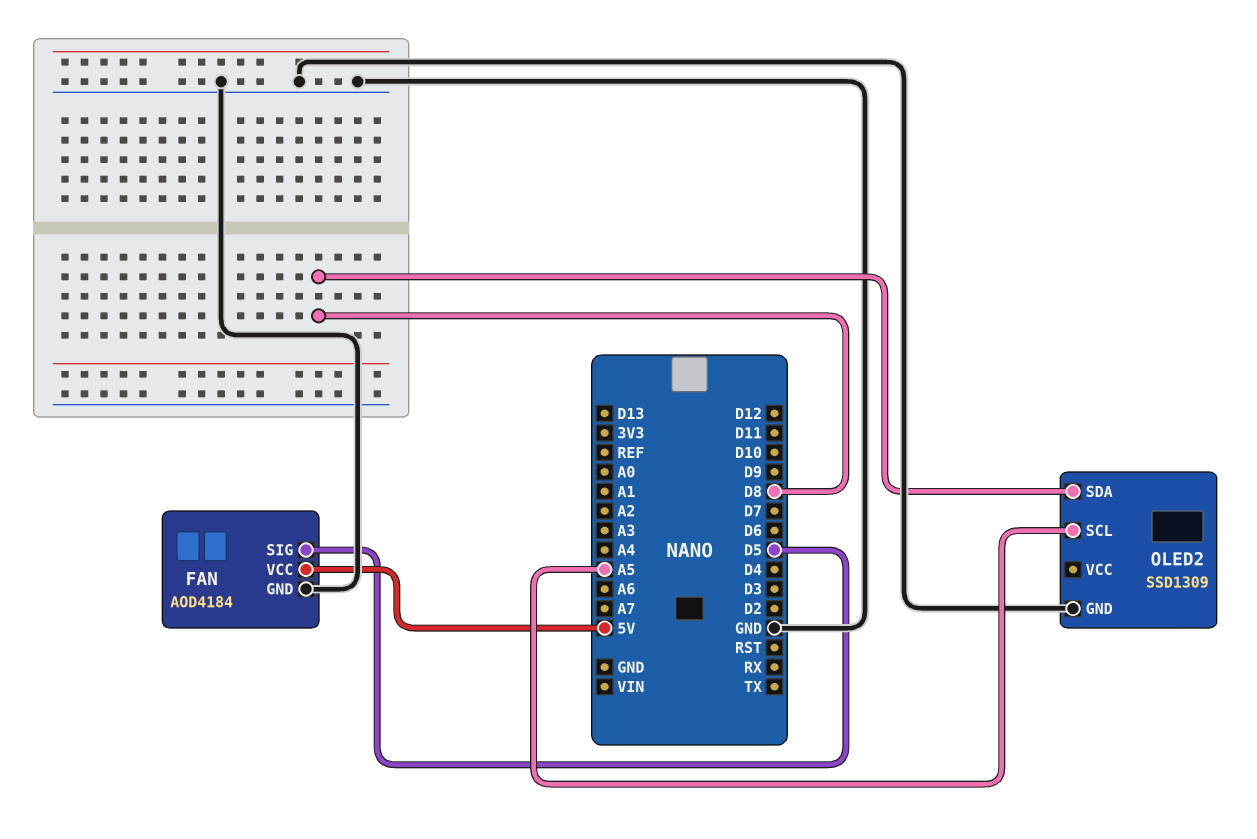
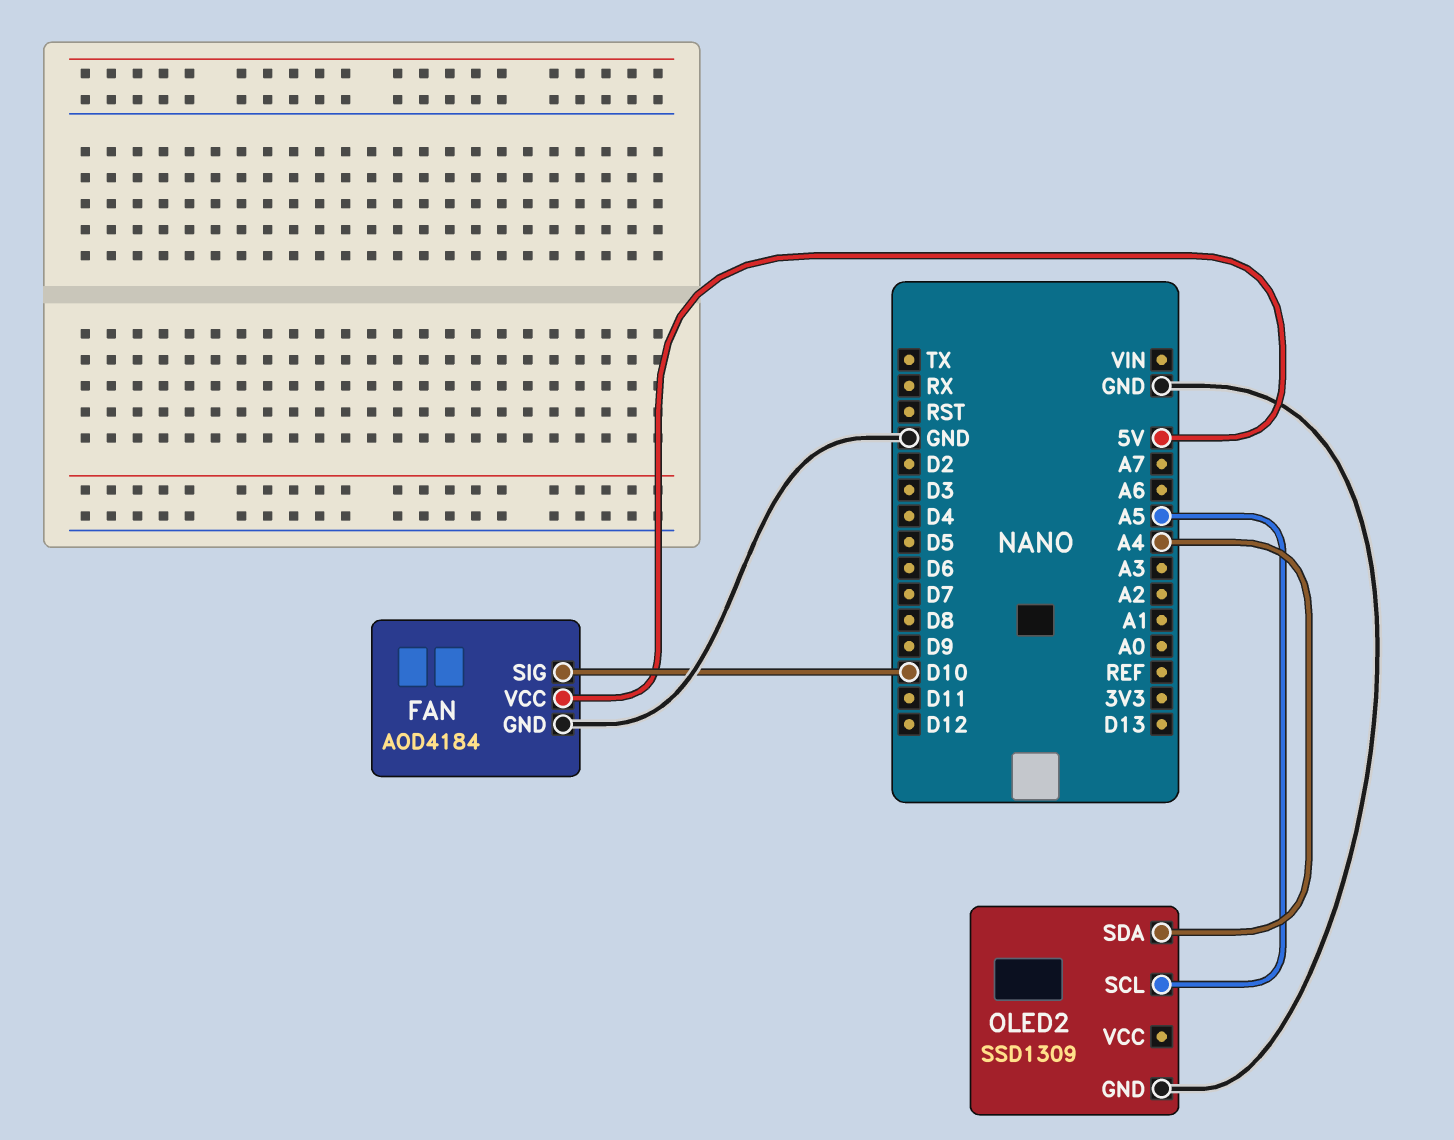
FAN pin SIG: D5 -> D10
OLED2 pin SDA: D8 -> A4

